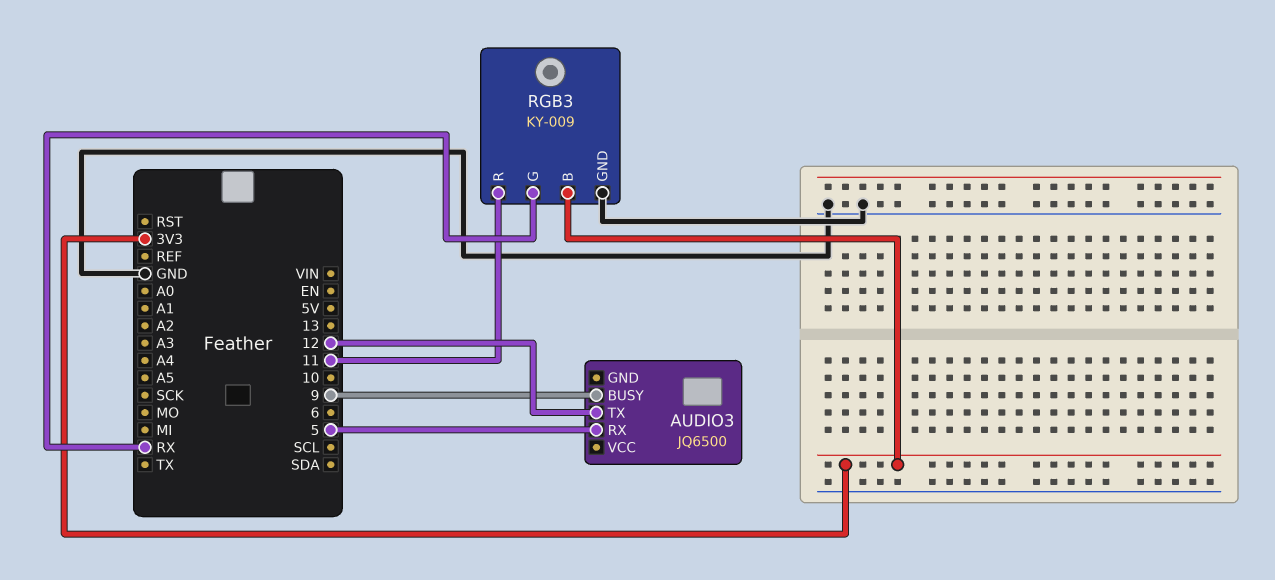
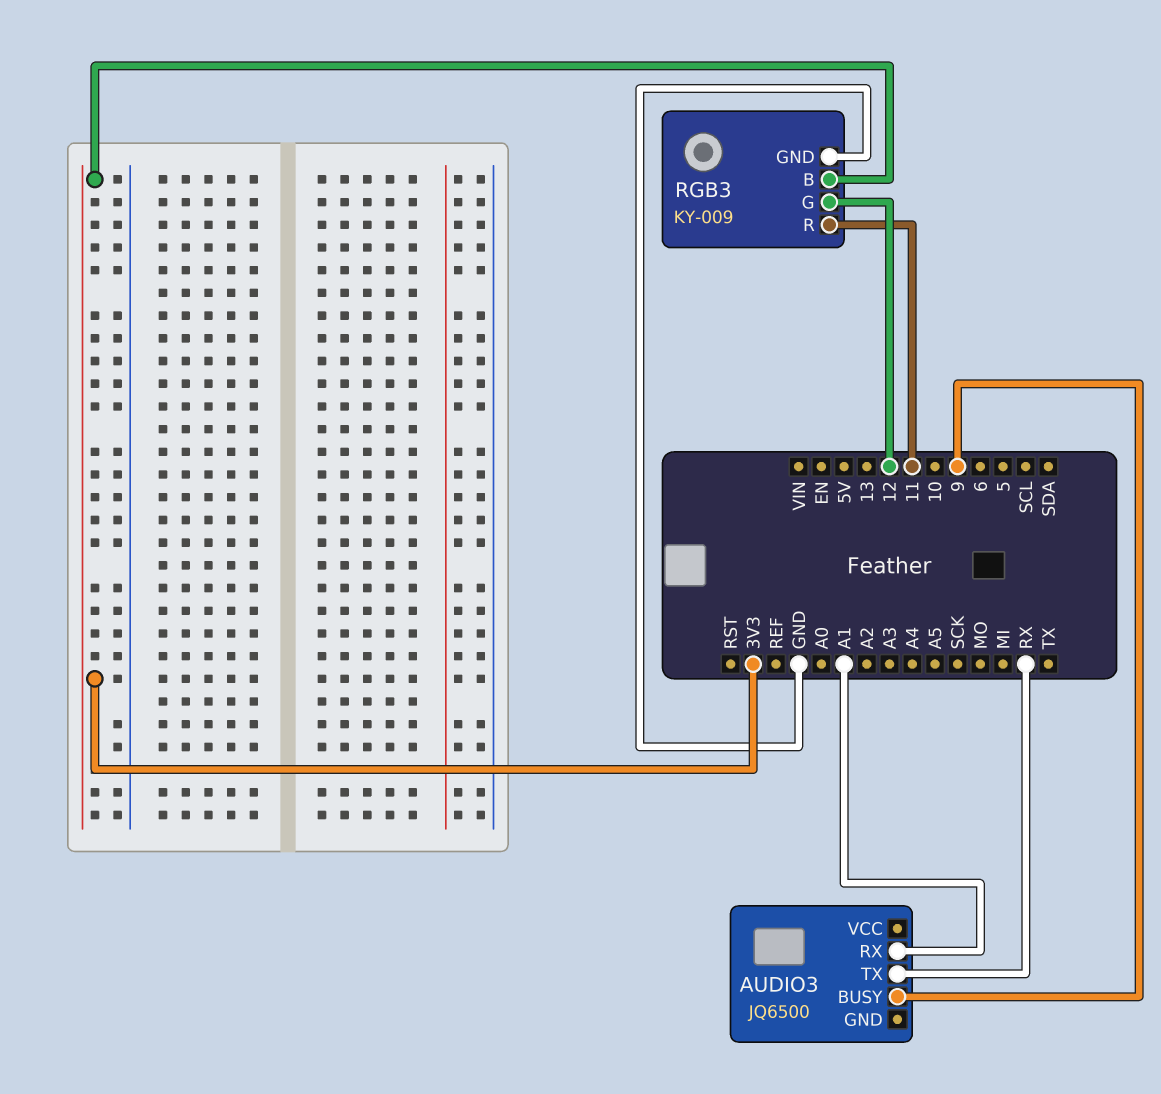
AUDIO3 pin RX: 5 -> A1
AUDIO3 pin TX: 12 -> RX
RGB3 pin G: RX -> 12

